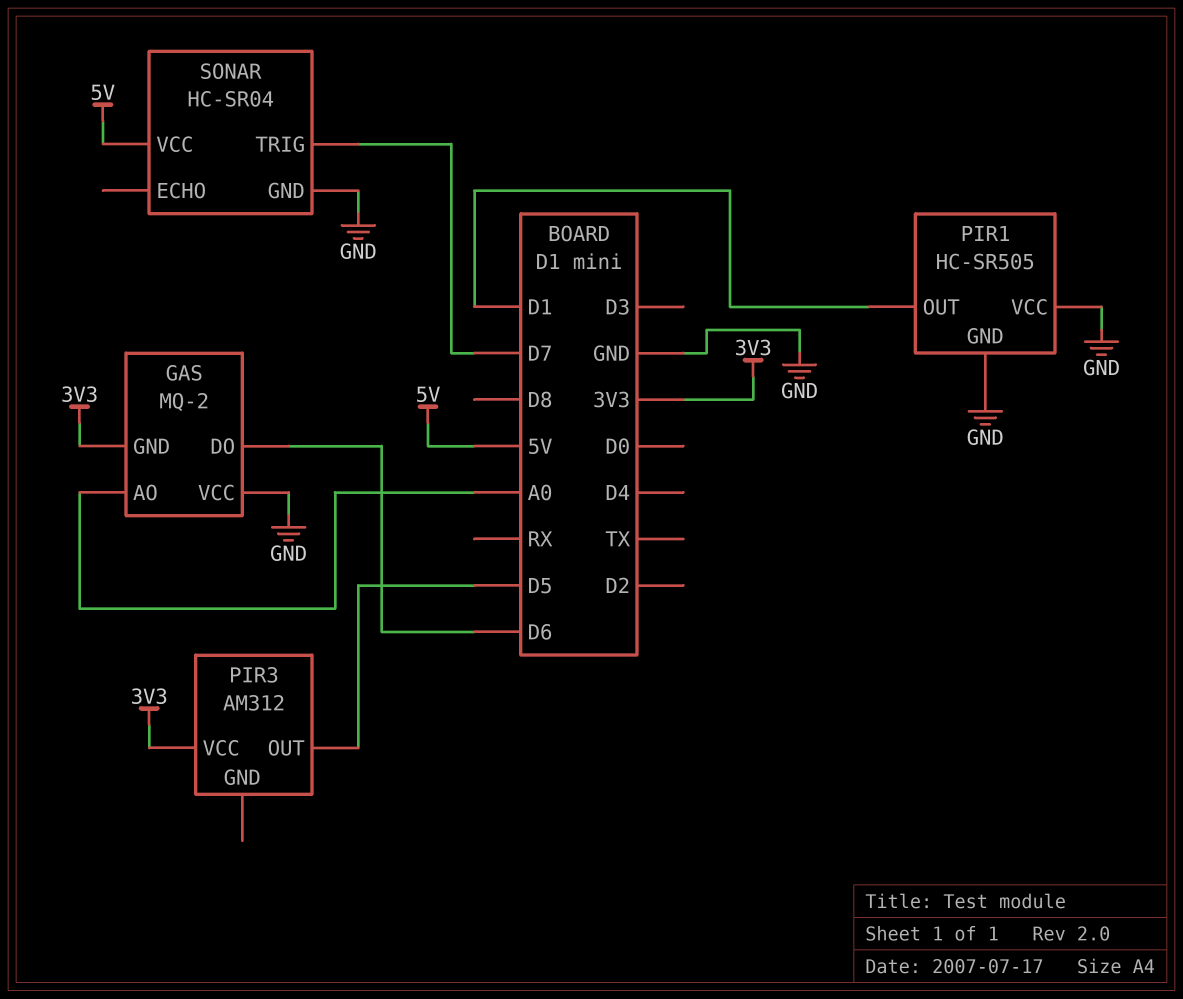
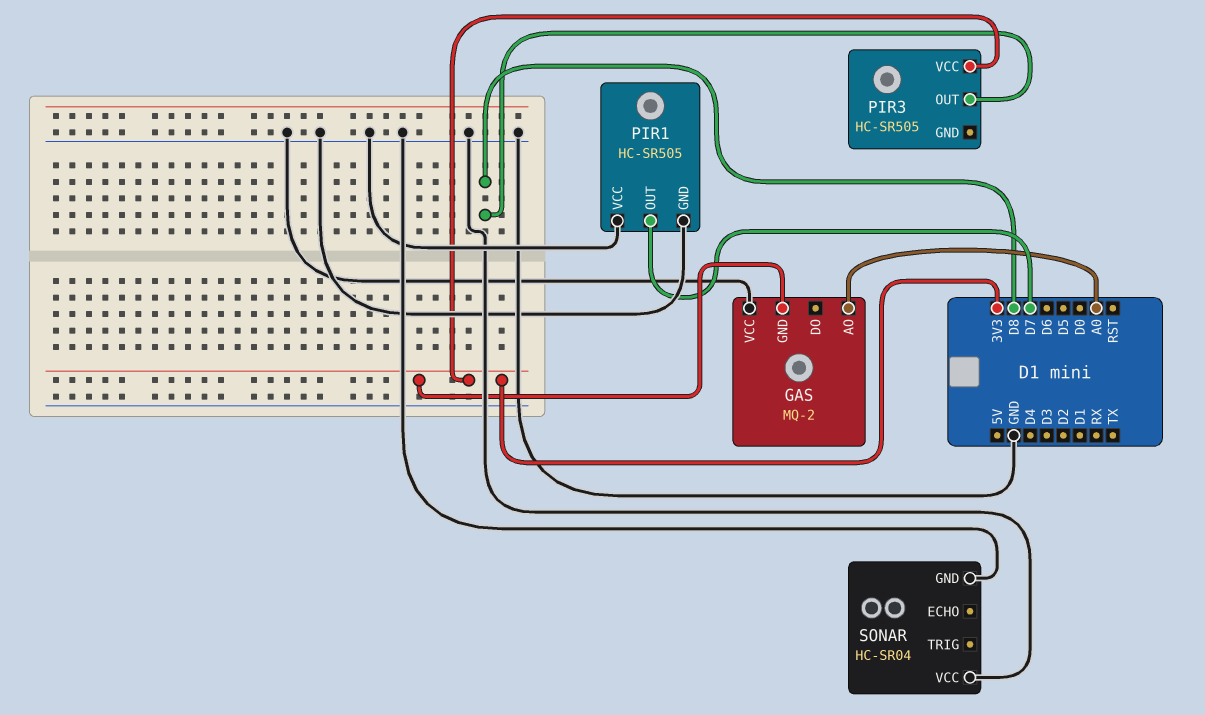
GAS pin DO: D6 -> none
PIR1 pin OUT: D1 -> D7
PIR3: AM312 -> HC-SR505
PIR3 pin OUT: D5 -> D8
SONAR pin TRIG: D7 -> none
SONAR pin VCC: 5V -> GND

